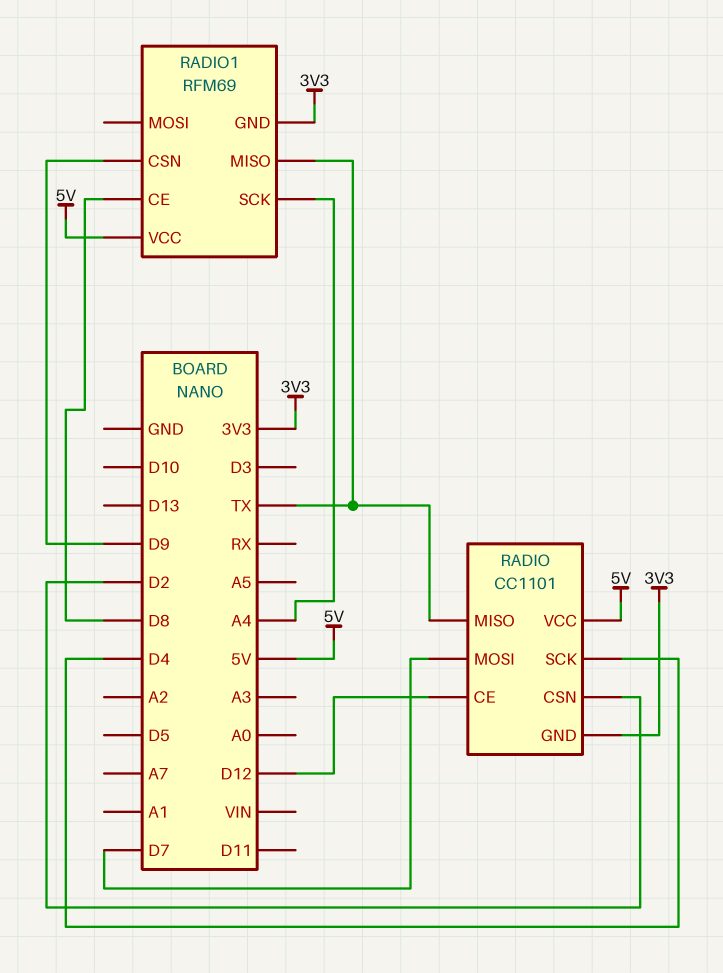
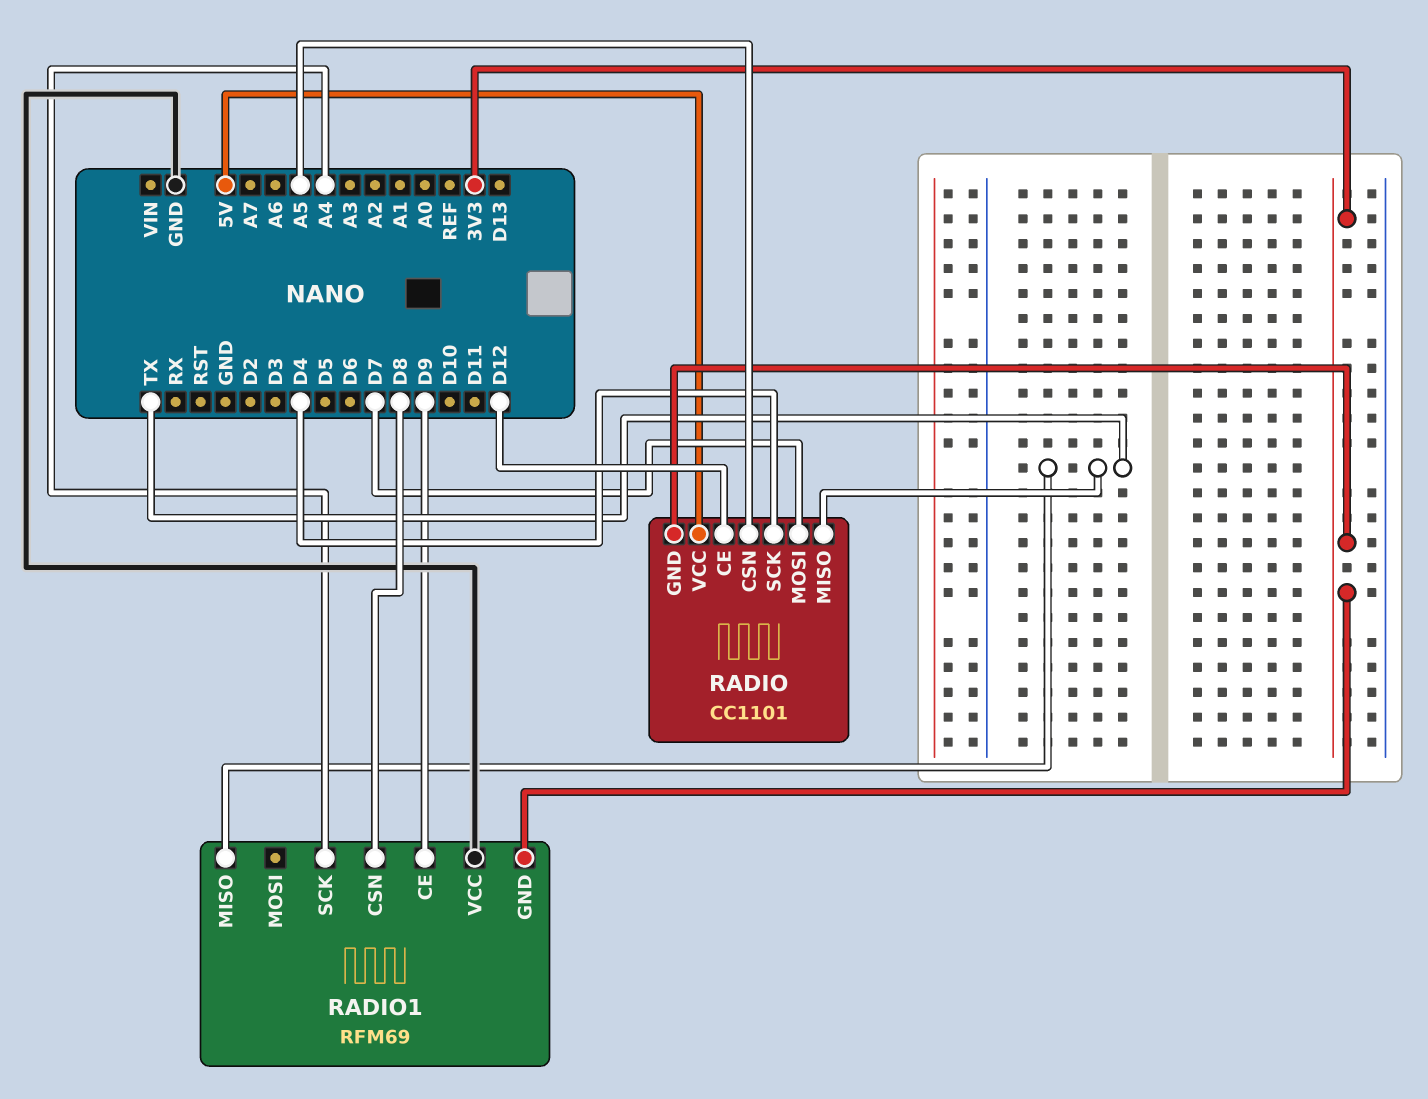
RADIO pin CSN: D2 -> A5
RADIO1 pin CE: D8 -> D9
RADIO1 pin CSN: D9 -> D8
RADIO1 pin VCC: 5V -> GND

